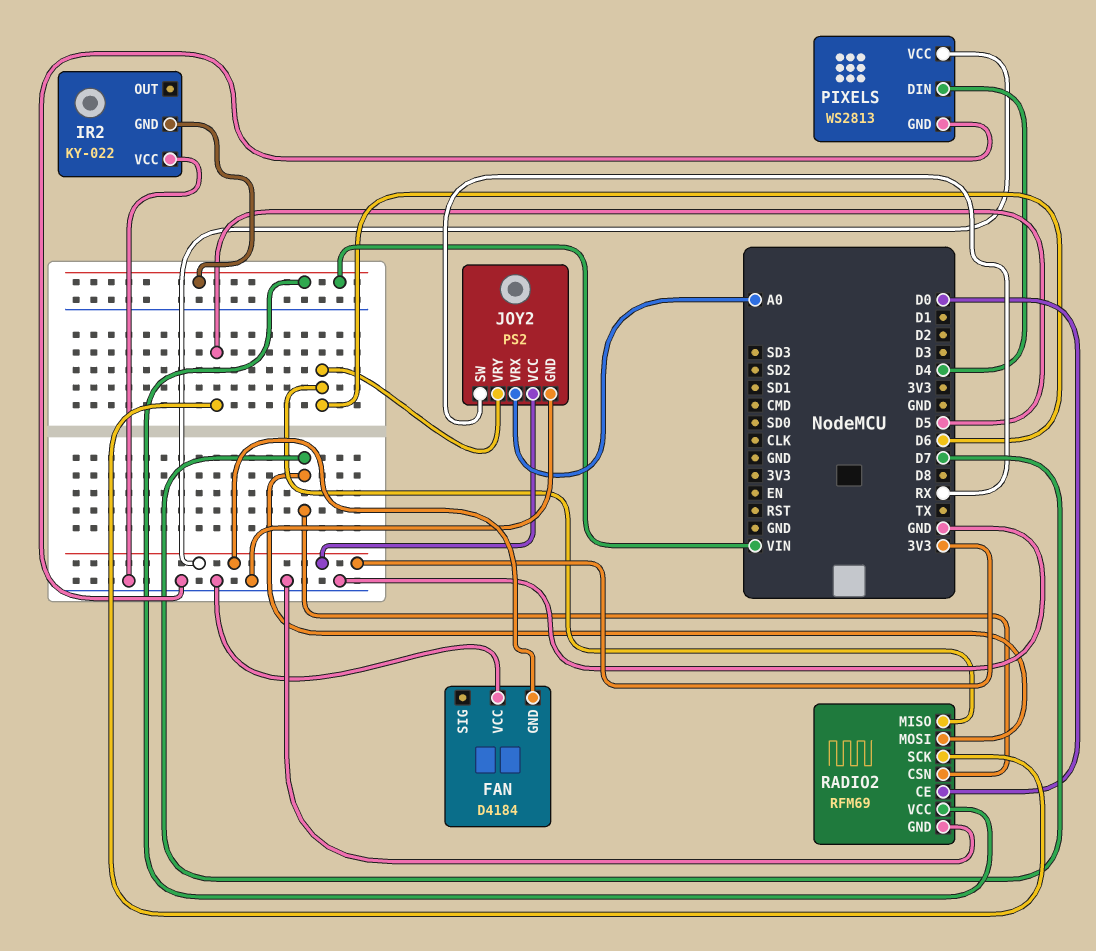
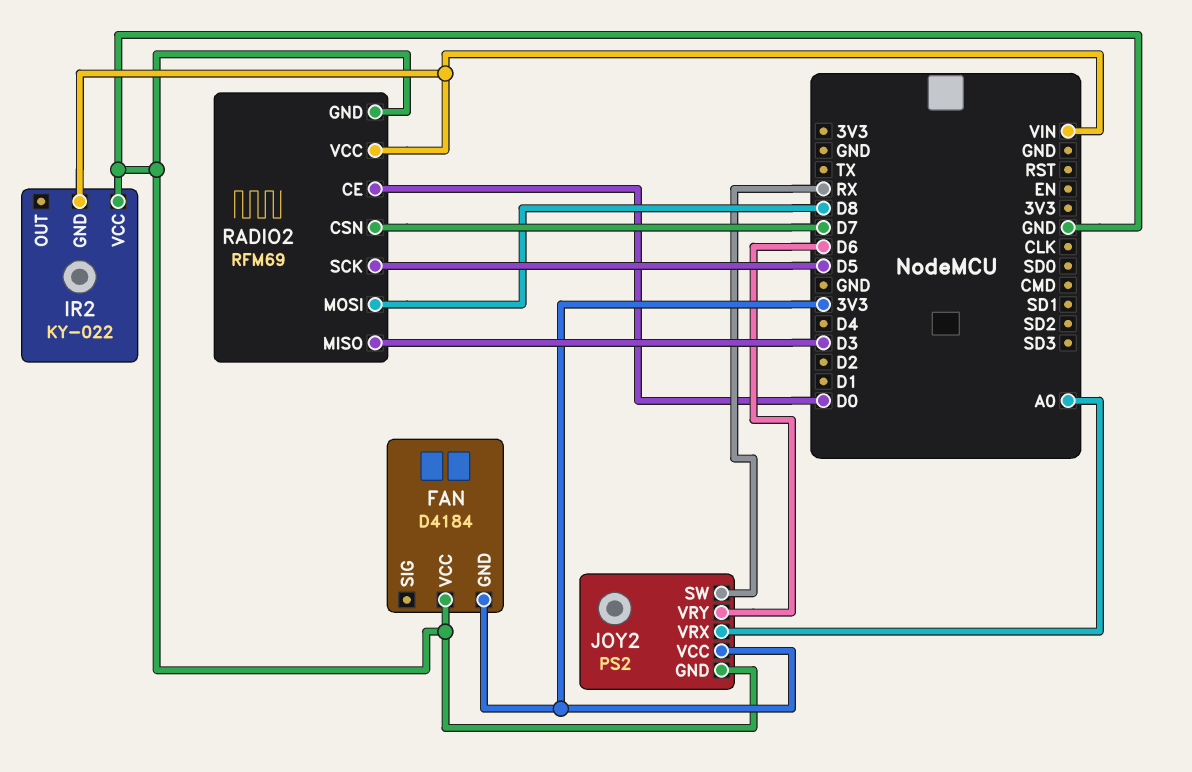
PIXELS: WS2813 -> none
PIXELS pin DIN: D4 -> none
PIXELS pin GND: GND -> none
PIXELS pin VCC: 3V3 -> none
RADIO2 pin MISO: D6 -> D3
RADIO2 pin MOSI: D7 -> D8

